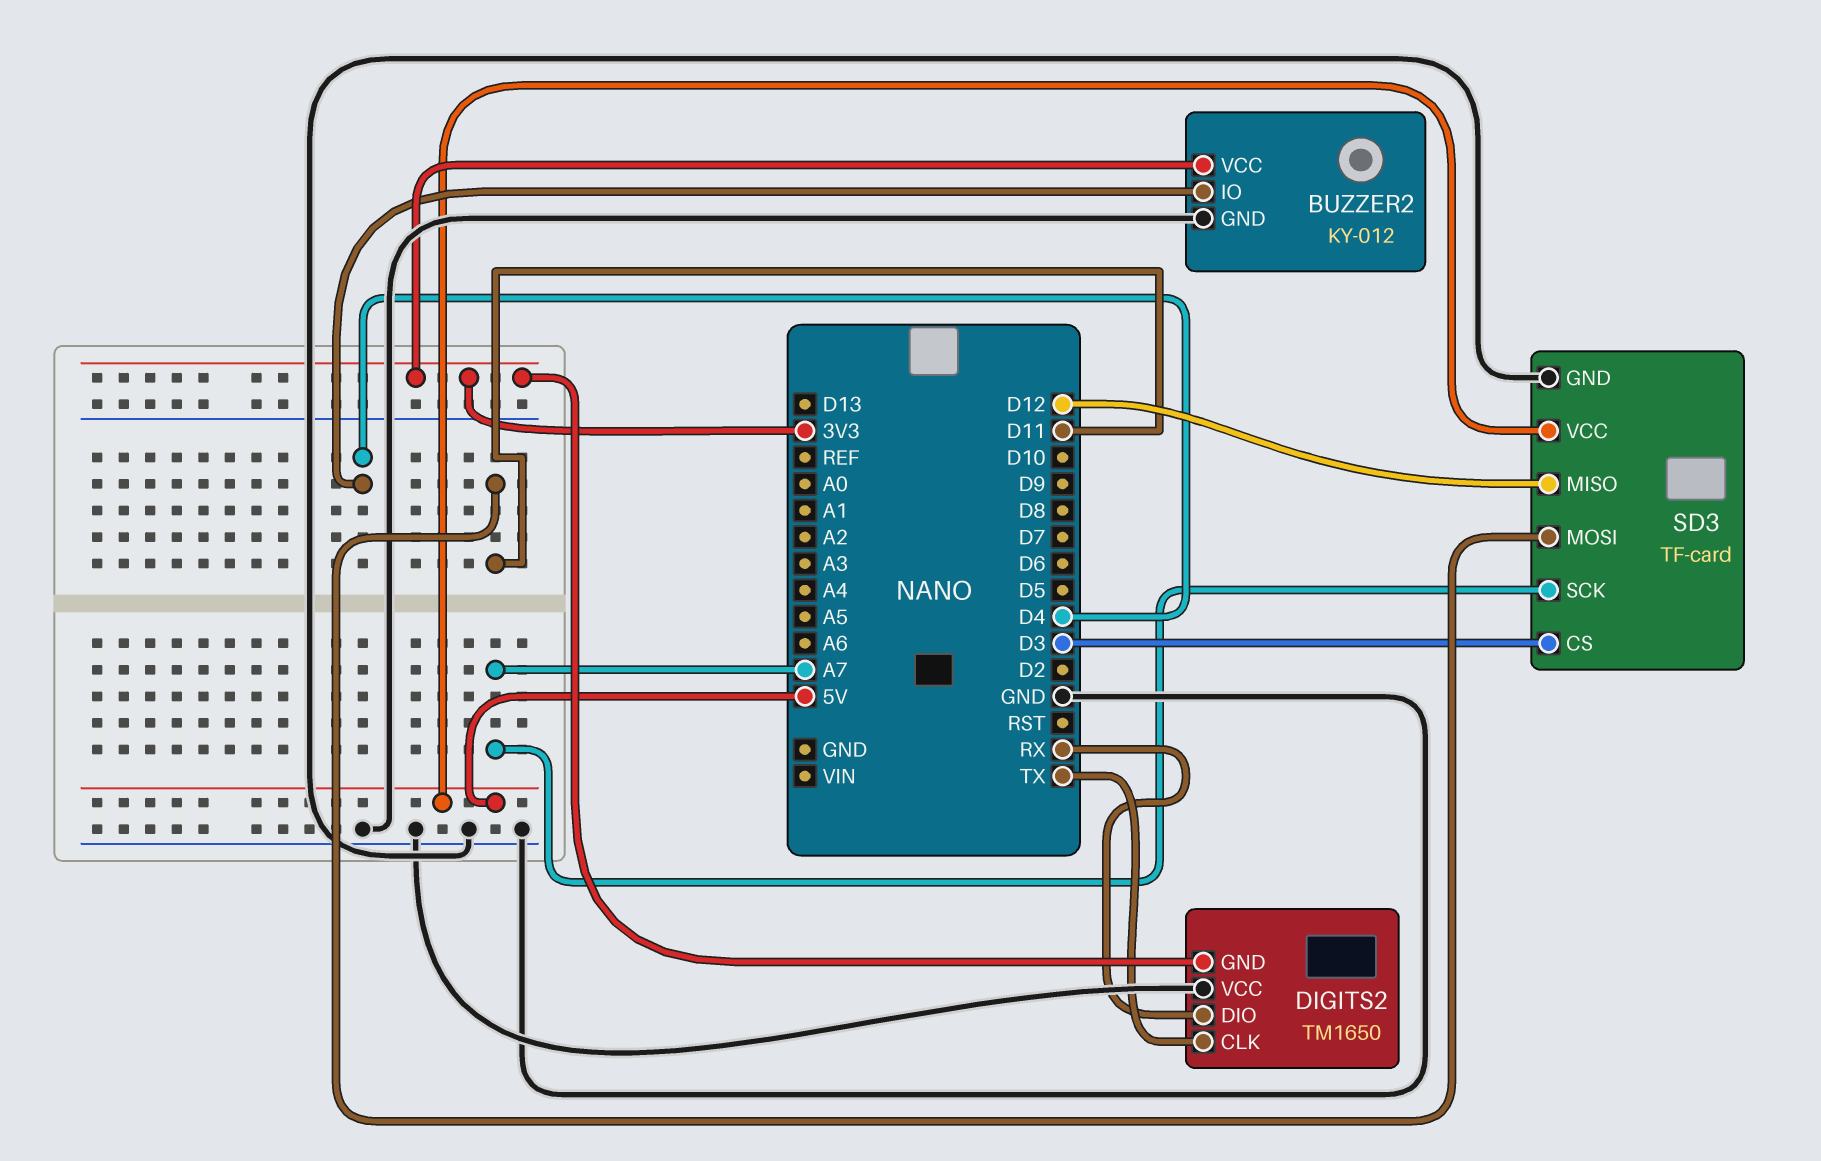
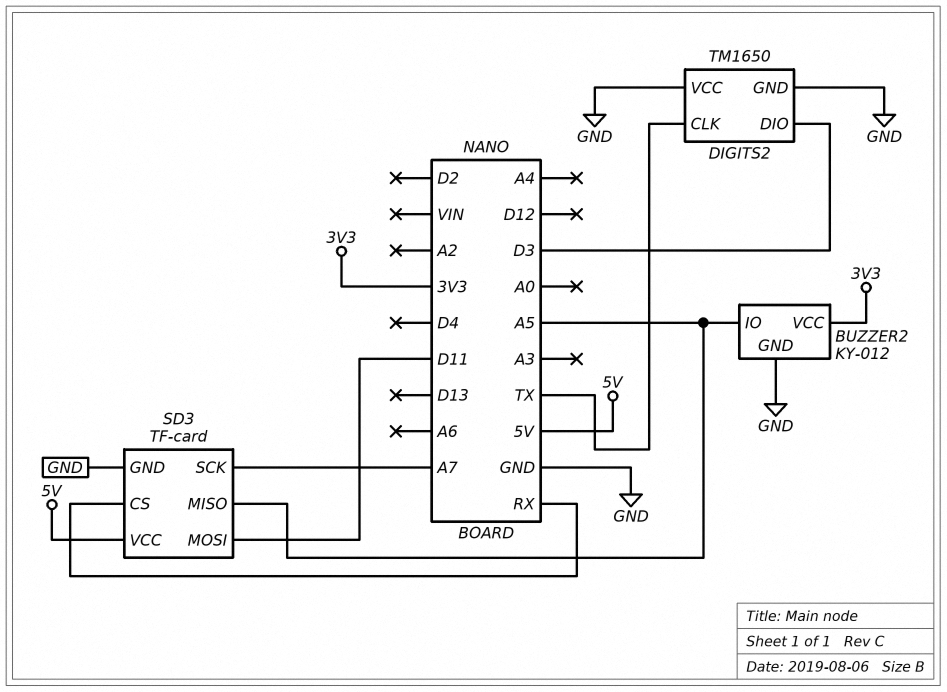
BUZZER2 pin IO: D4 -> A5
DIGITS2 pin DIO: RX -> D3
DIGITS2 pin GND: 3V3 -> GND
SD3 pin CS: D3 -> RX
SD3 pin MISO: D12 -> A5

